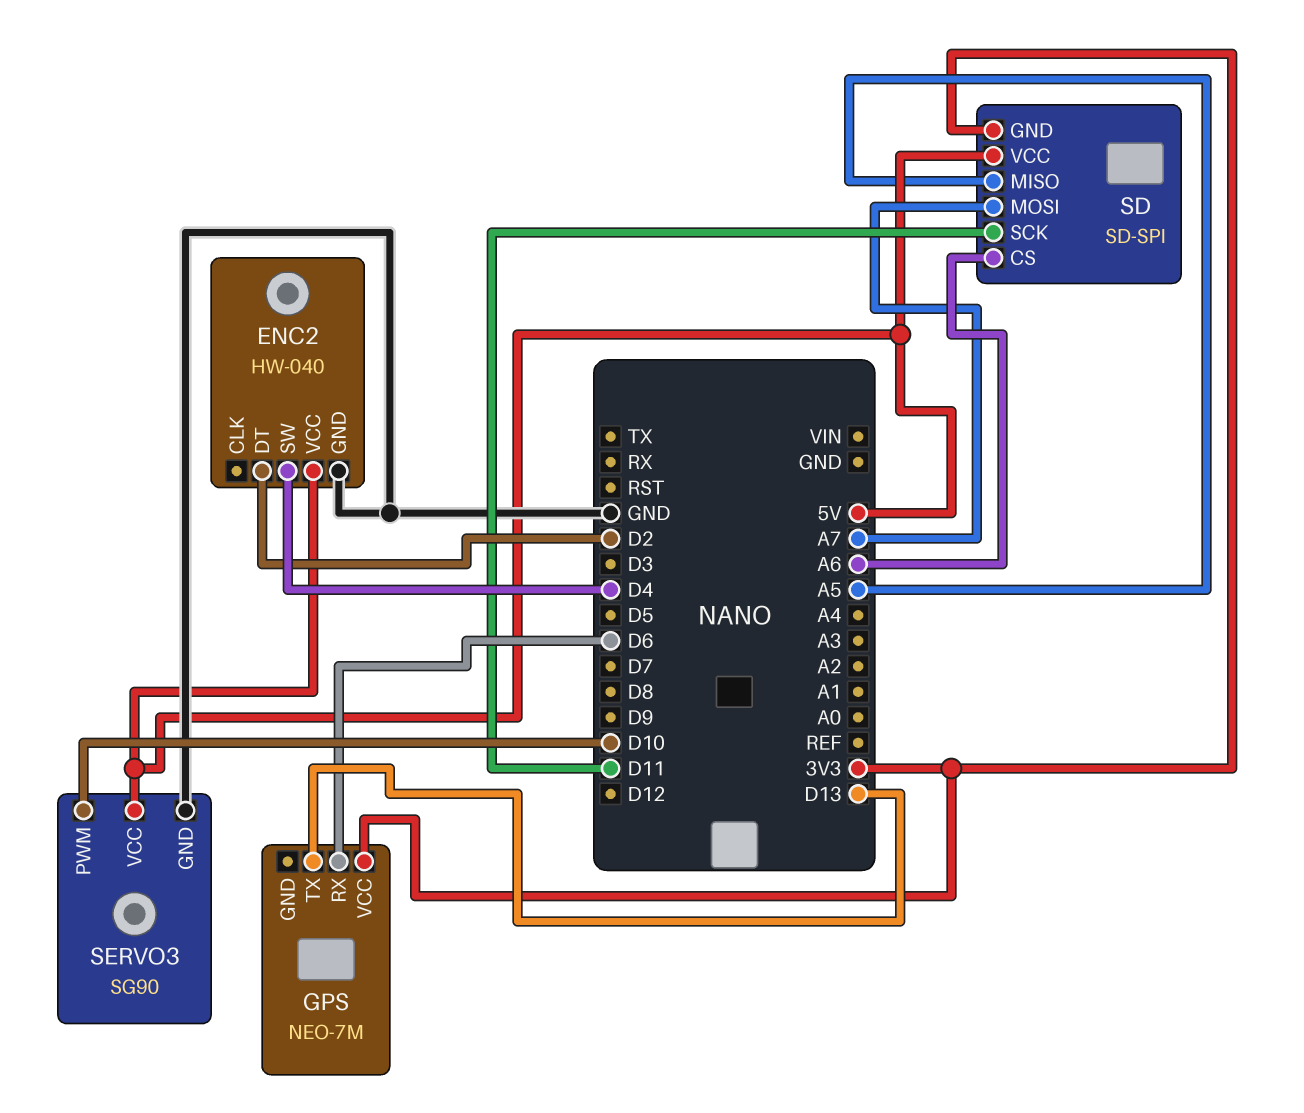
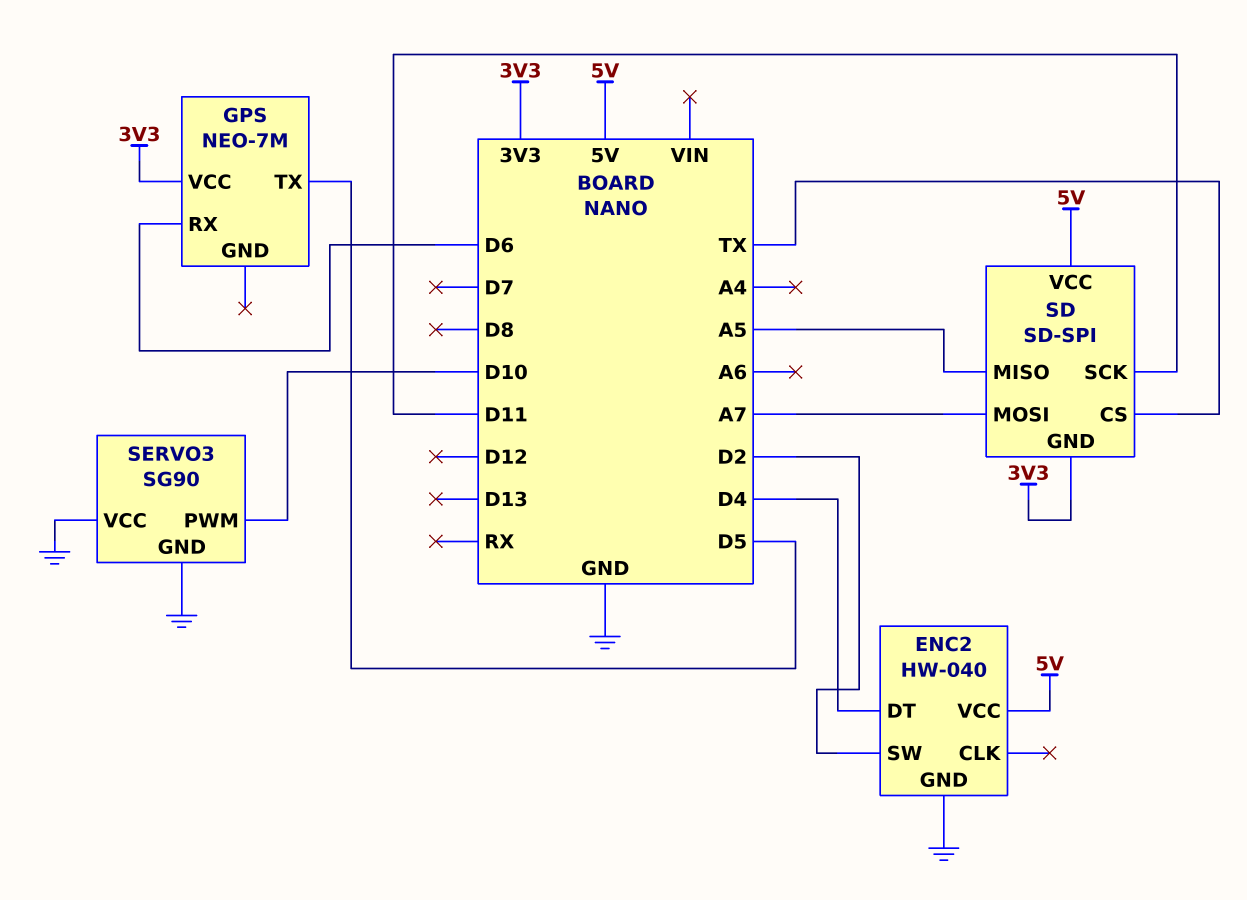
ENC2 pin DT: D2 -> D4
ENC2 pin SW: D4 -> D2
GPS pin TX: D13 -> D5
SD pin CS: A6 -> TX
SERVO3 pin VCC: 5V -> GND

